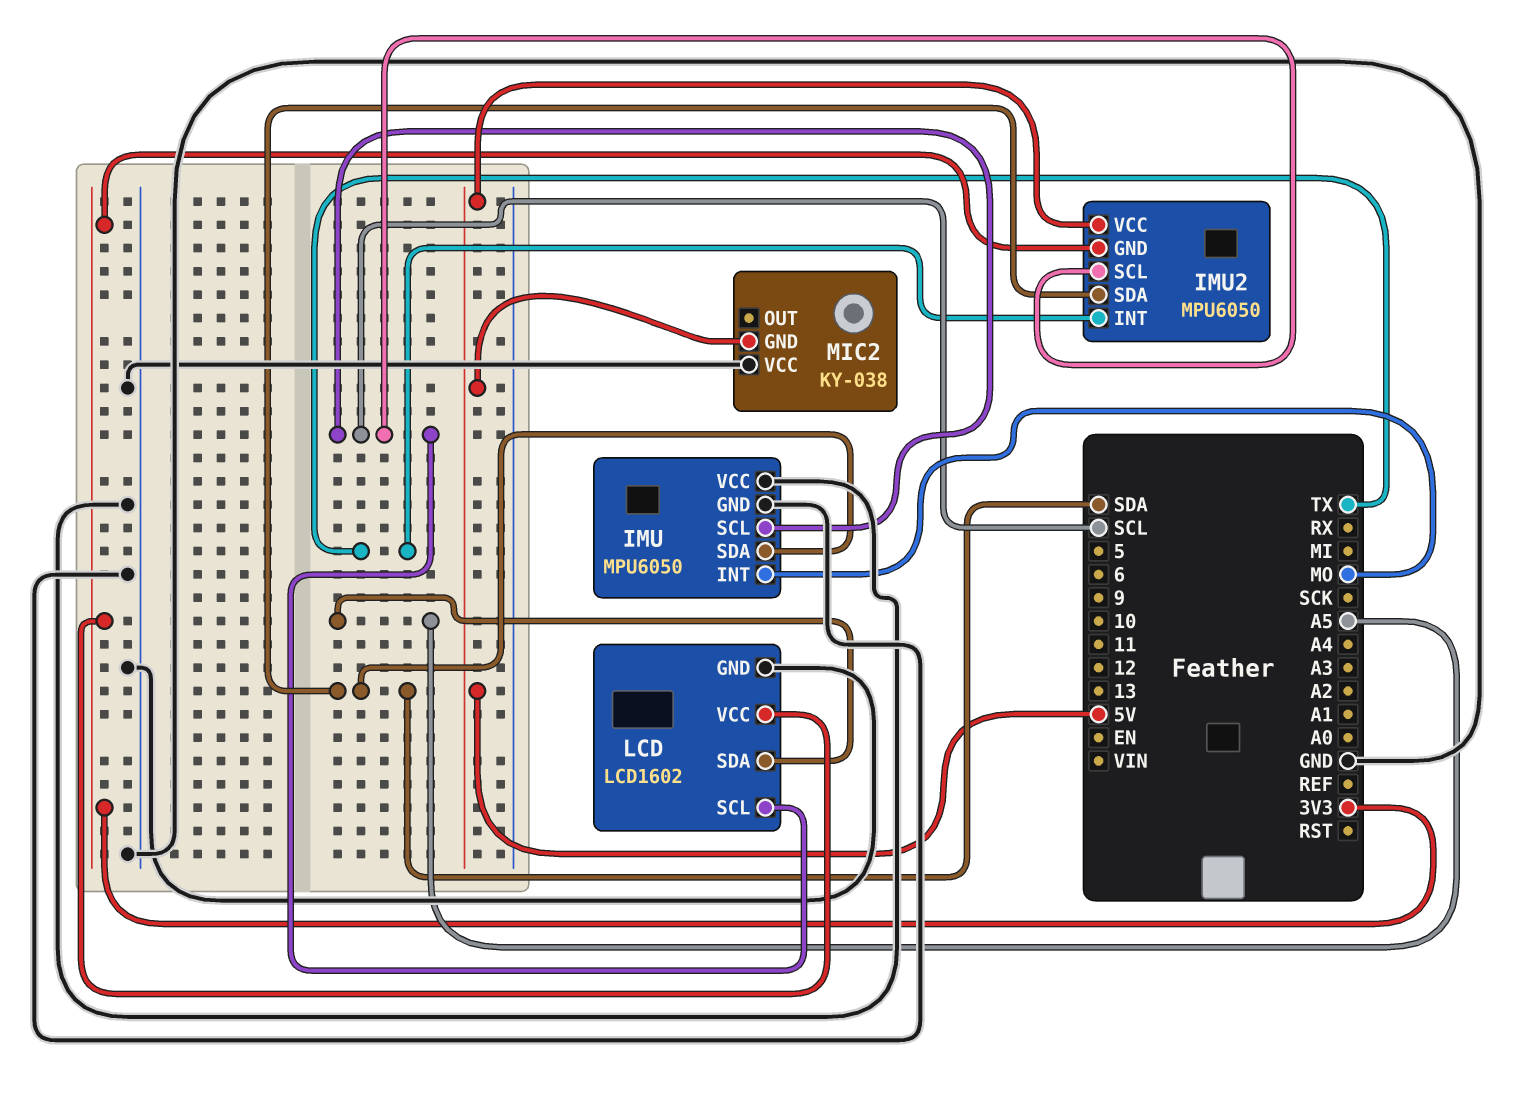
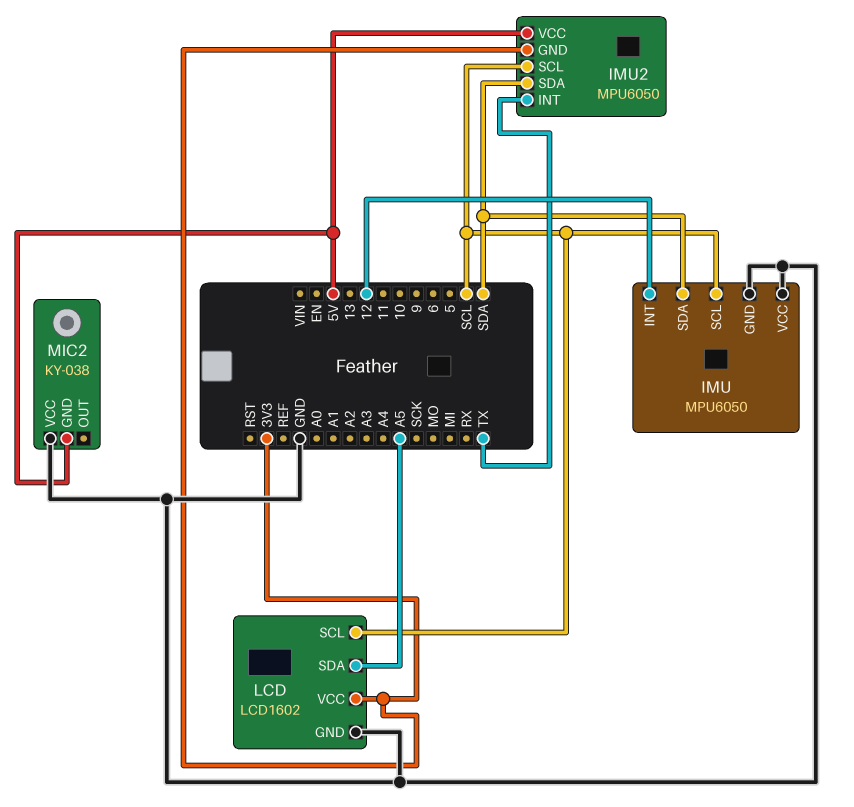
IMU pin INT: MO -> 12

